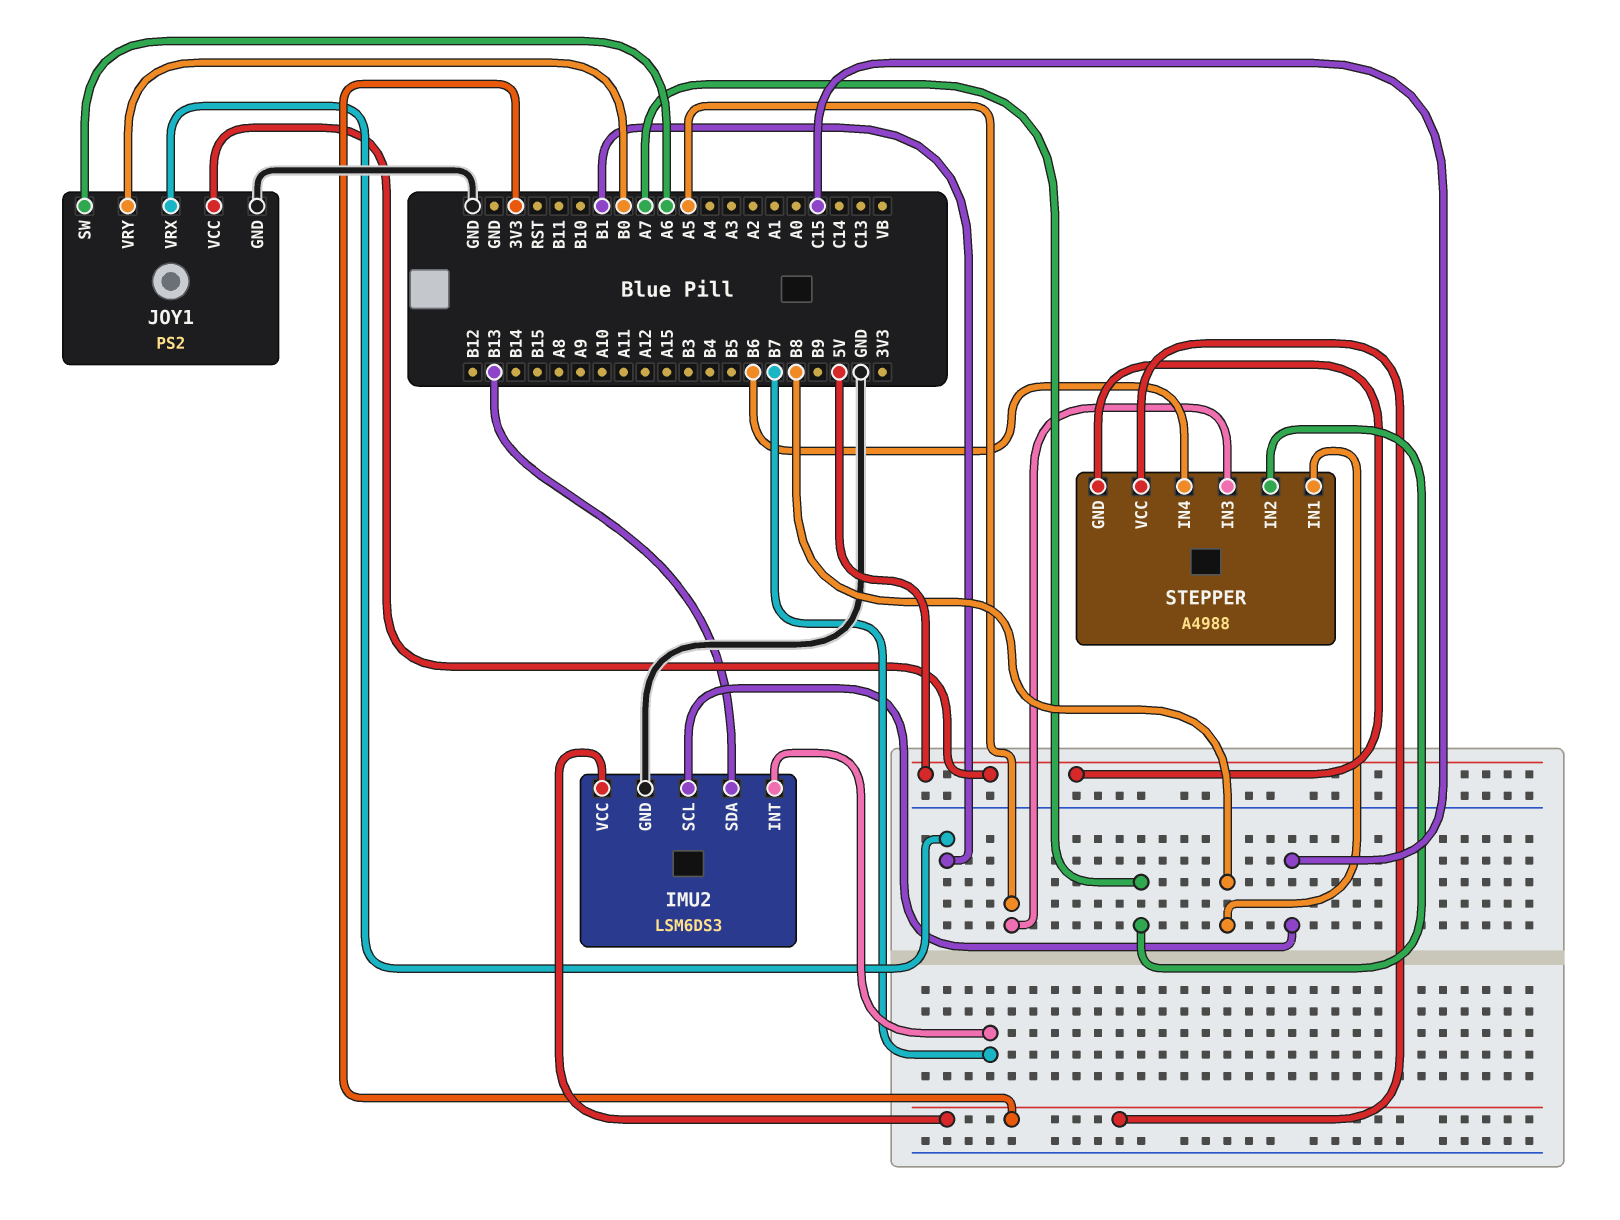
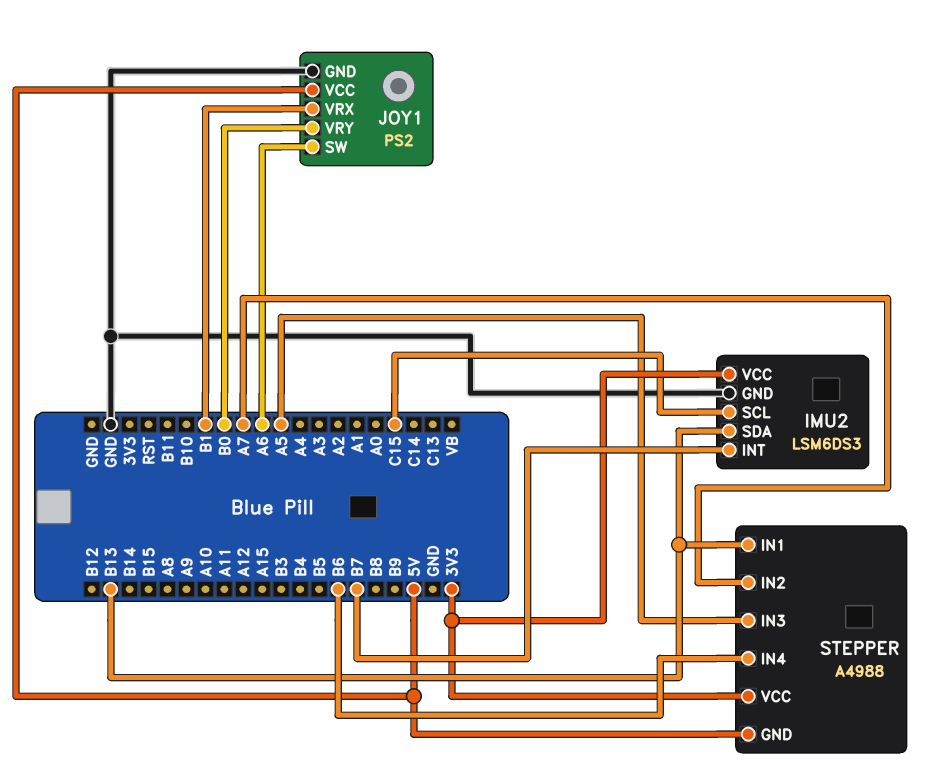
STEPPER pin IN1: B8 -> B13

